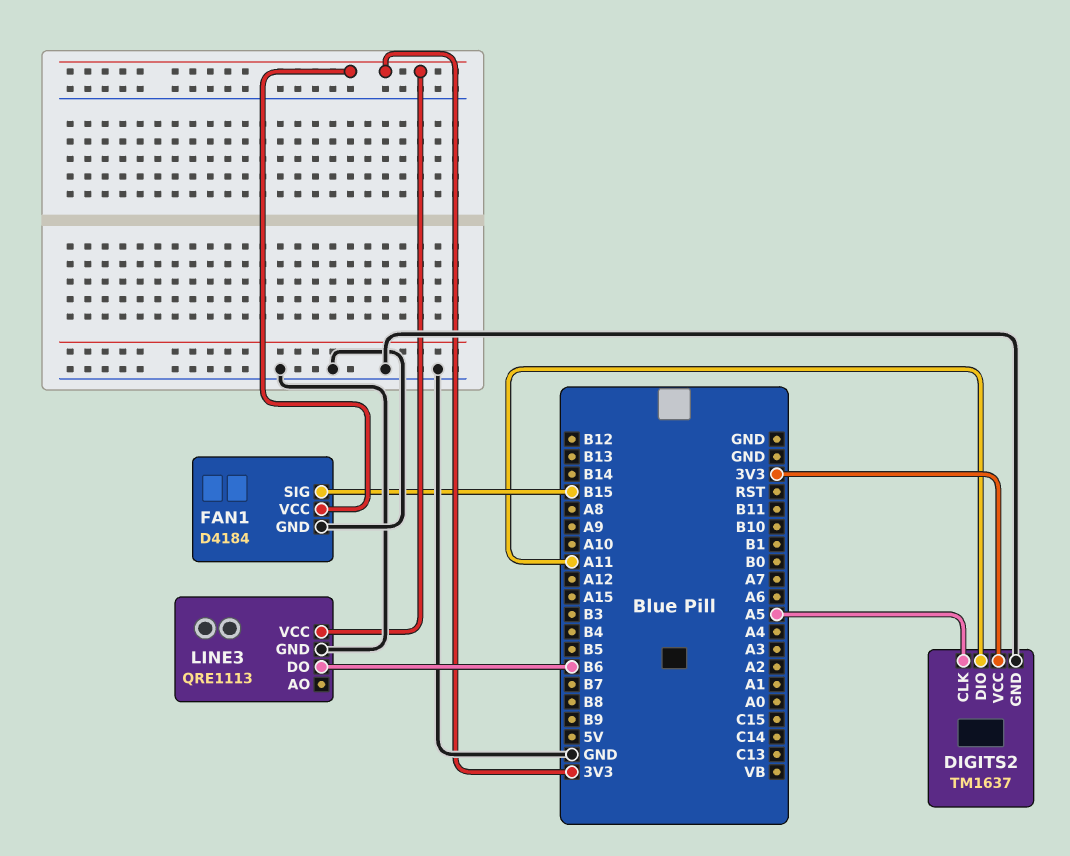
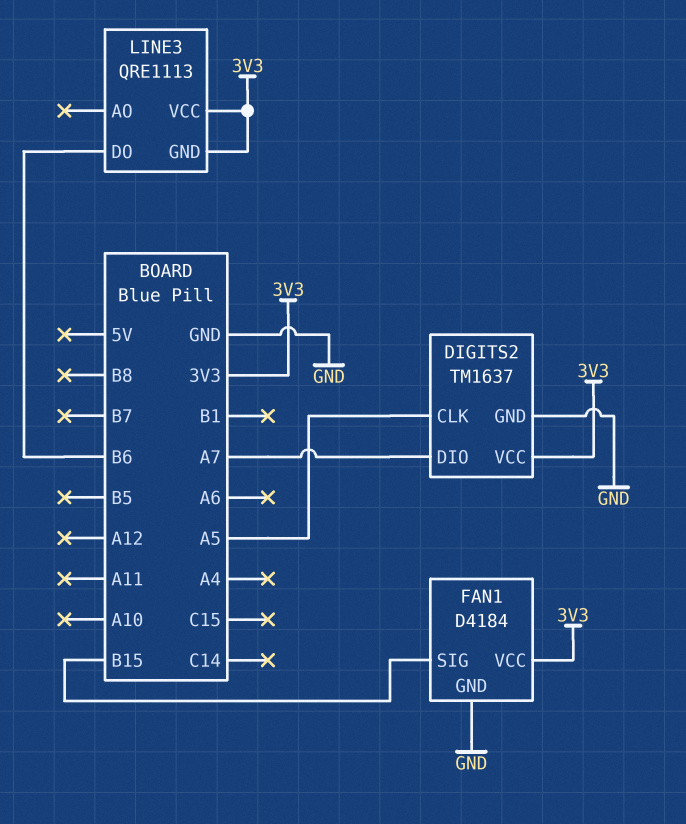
DIGITS2 pin DIO: A11 -> A7
LINE3 pin GND: GND -> 3V3

